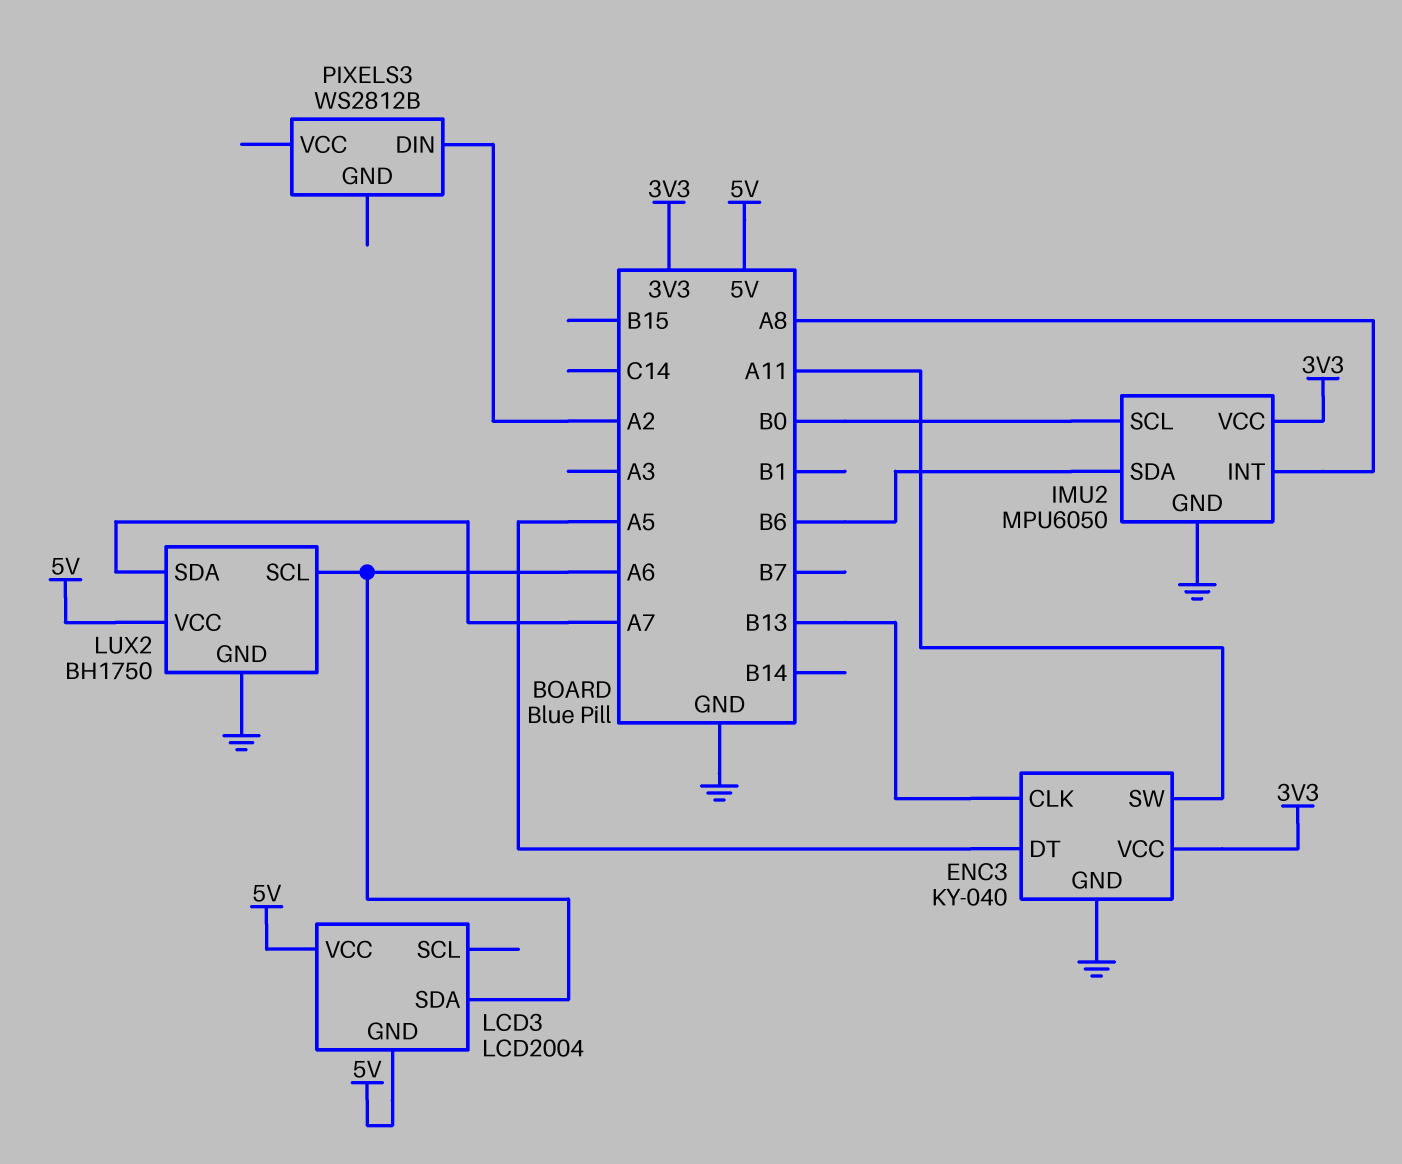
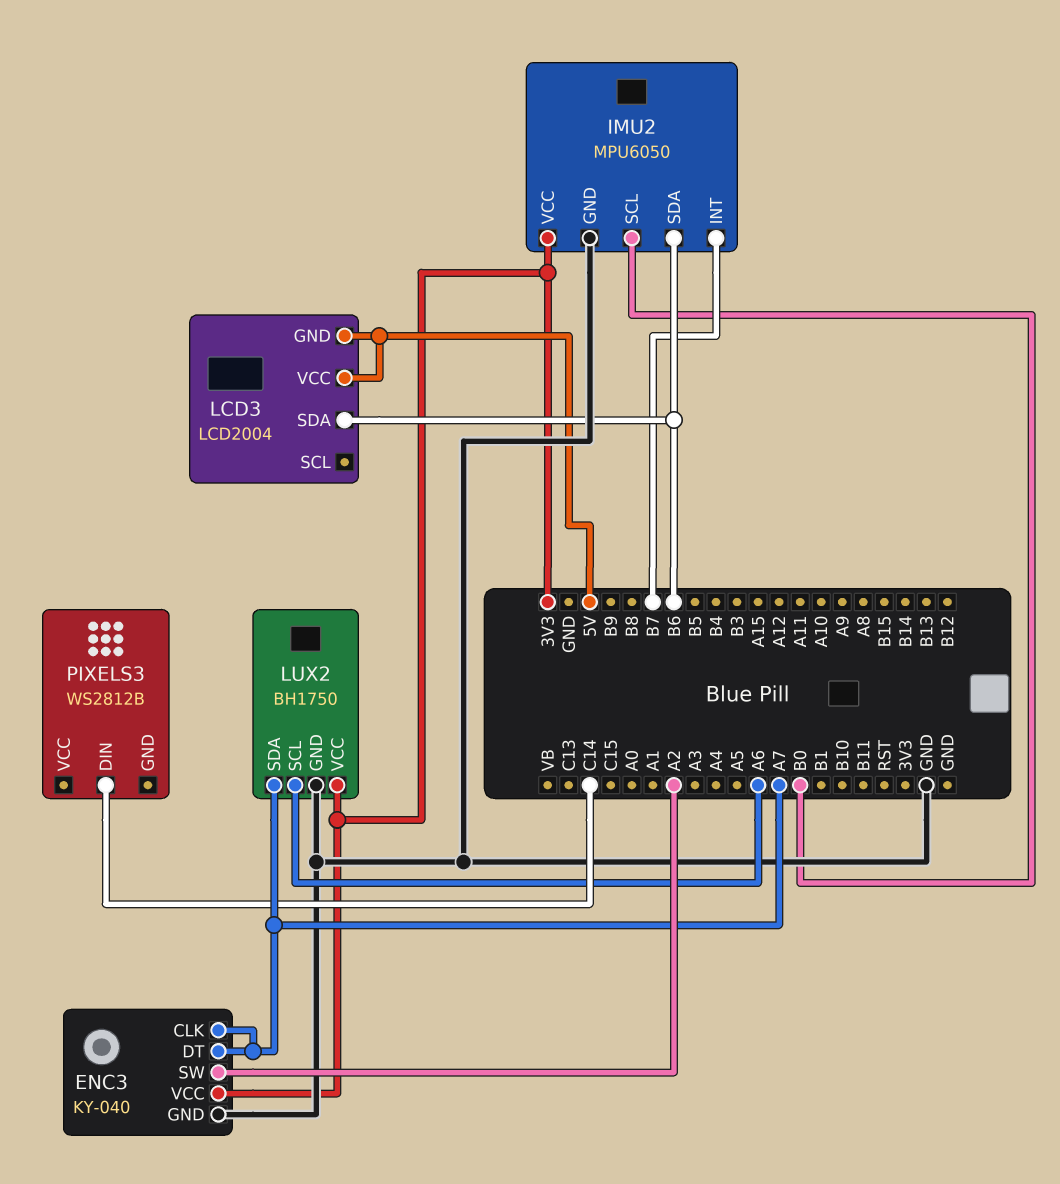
ENC3 pin CLK: B13 -> A7
ENC3 pin DT: A5 -> A7
ENC3 pin SW: A11 -> A2
IMU2 pin INT: A8 -> B7
LCD3 pin SDA: A6 -> B6
LUX2 pin VCC: 5V -> 3V3
PIXELS3 pin DIN: A2 -> C14

